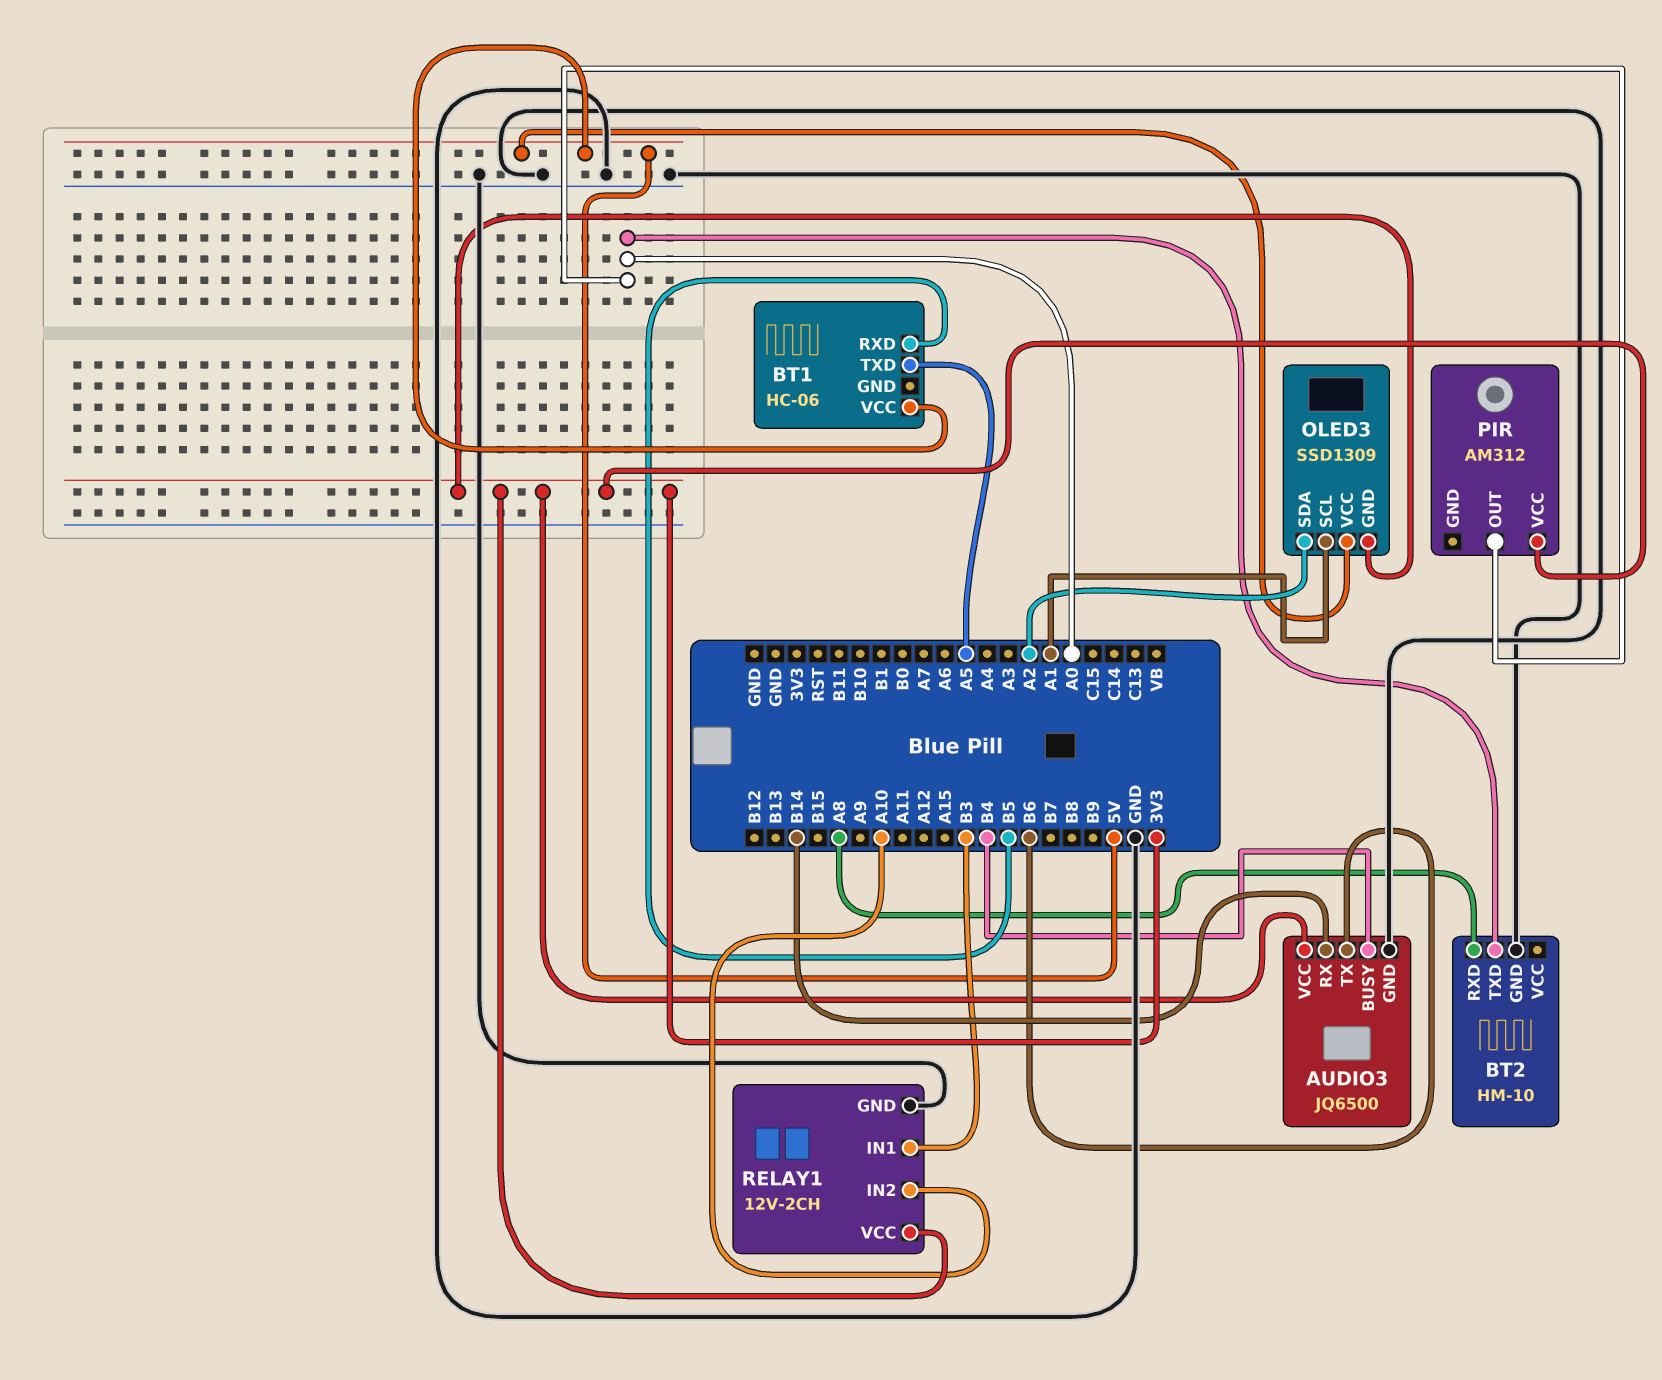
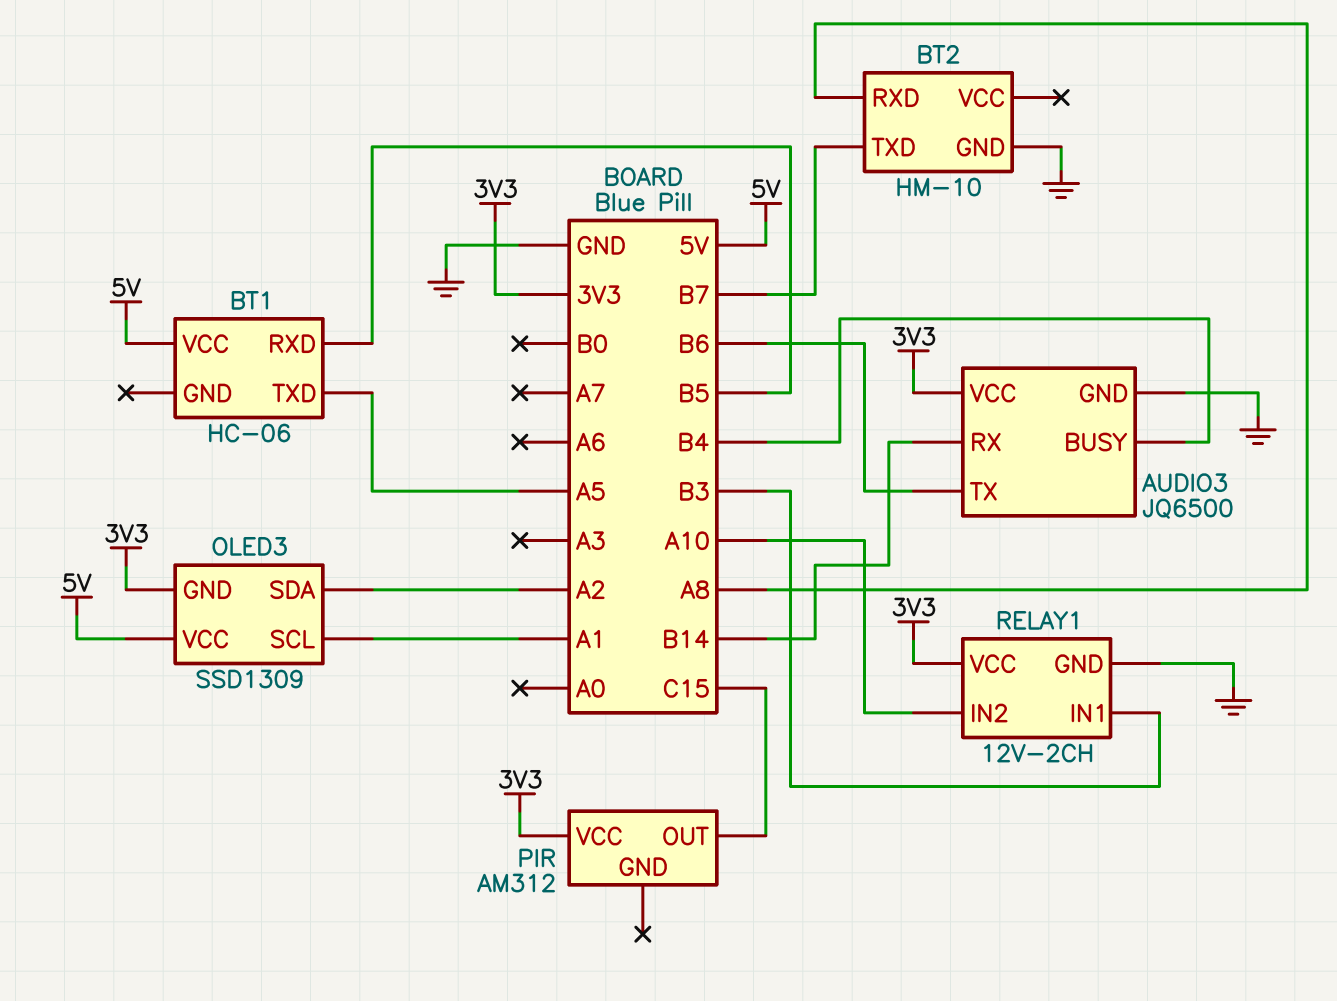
BT2 pin TXD: A0 -> B7
PIR pin OUT: A0 -> C15

